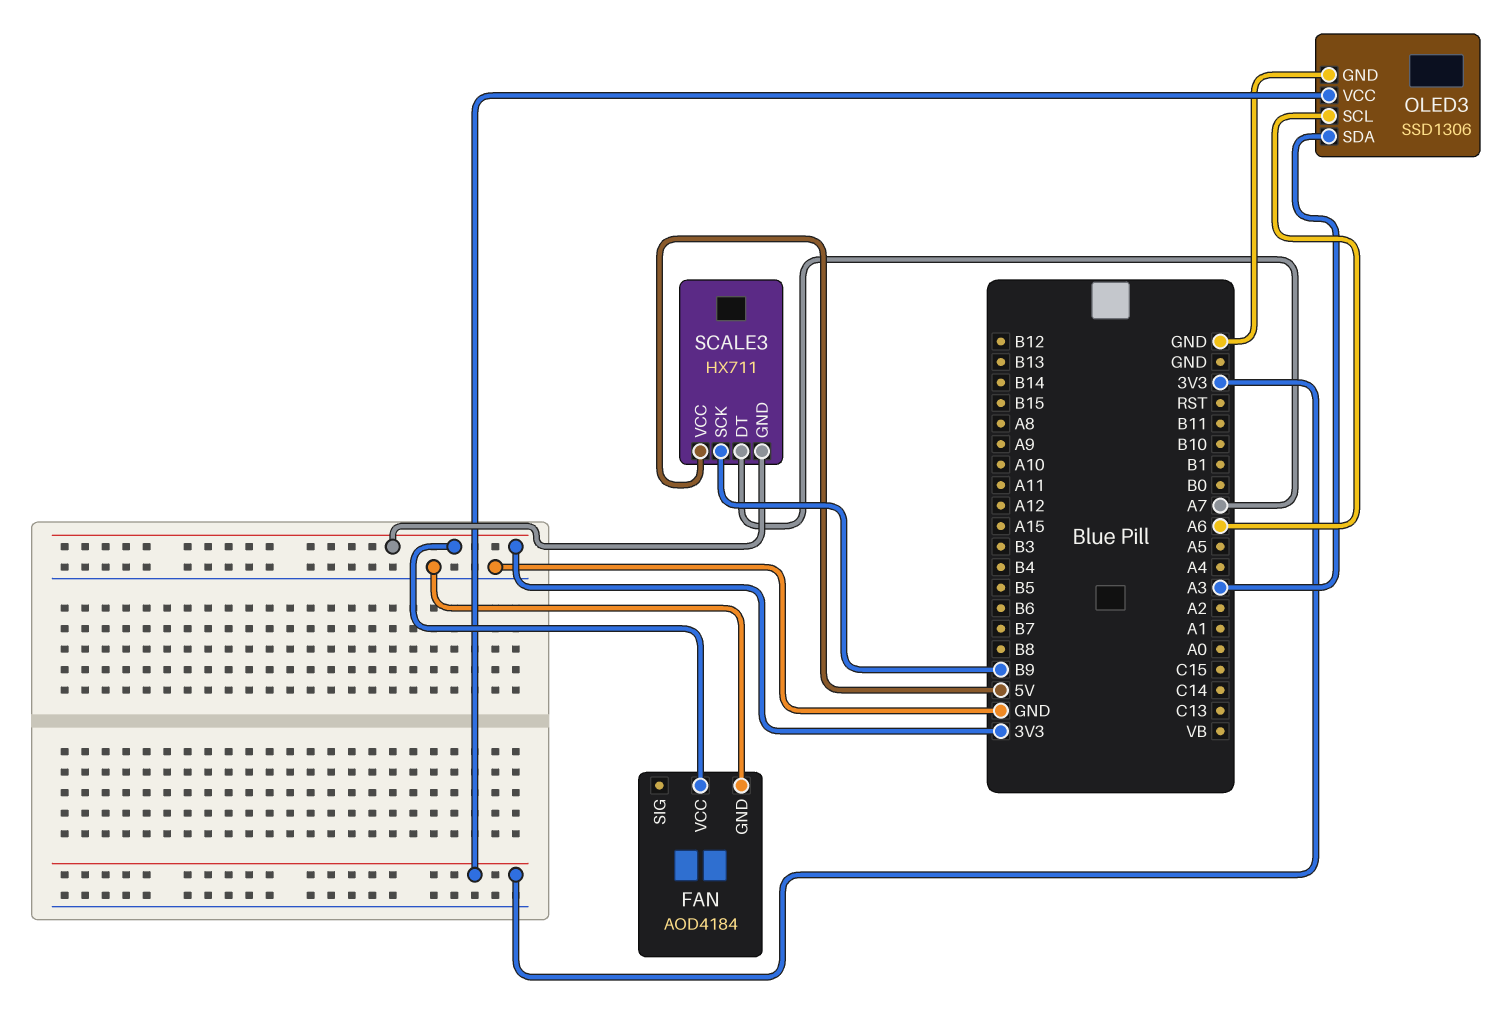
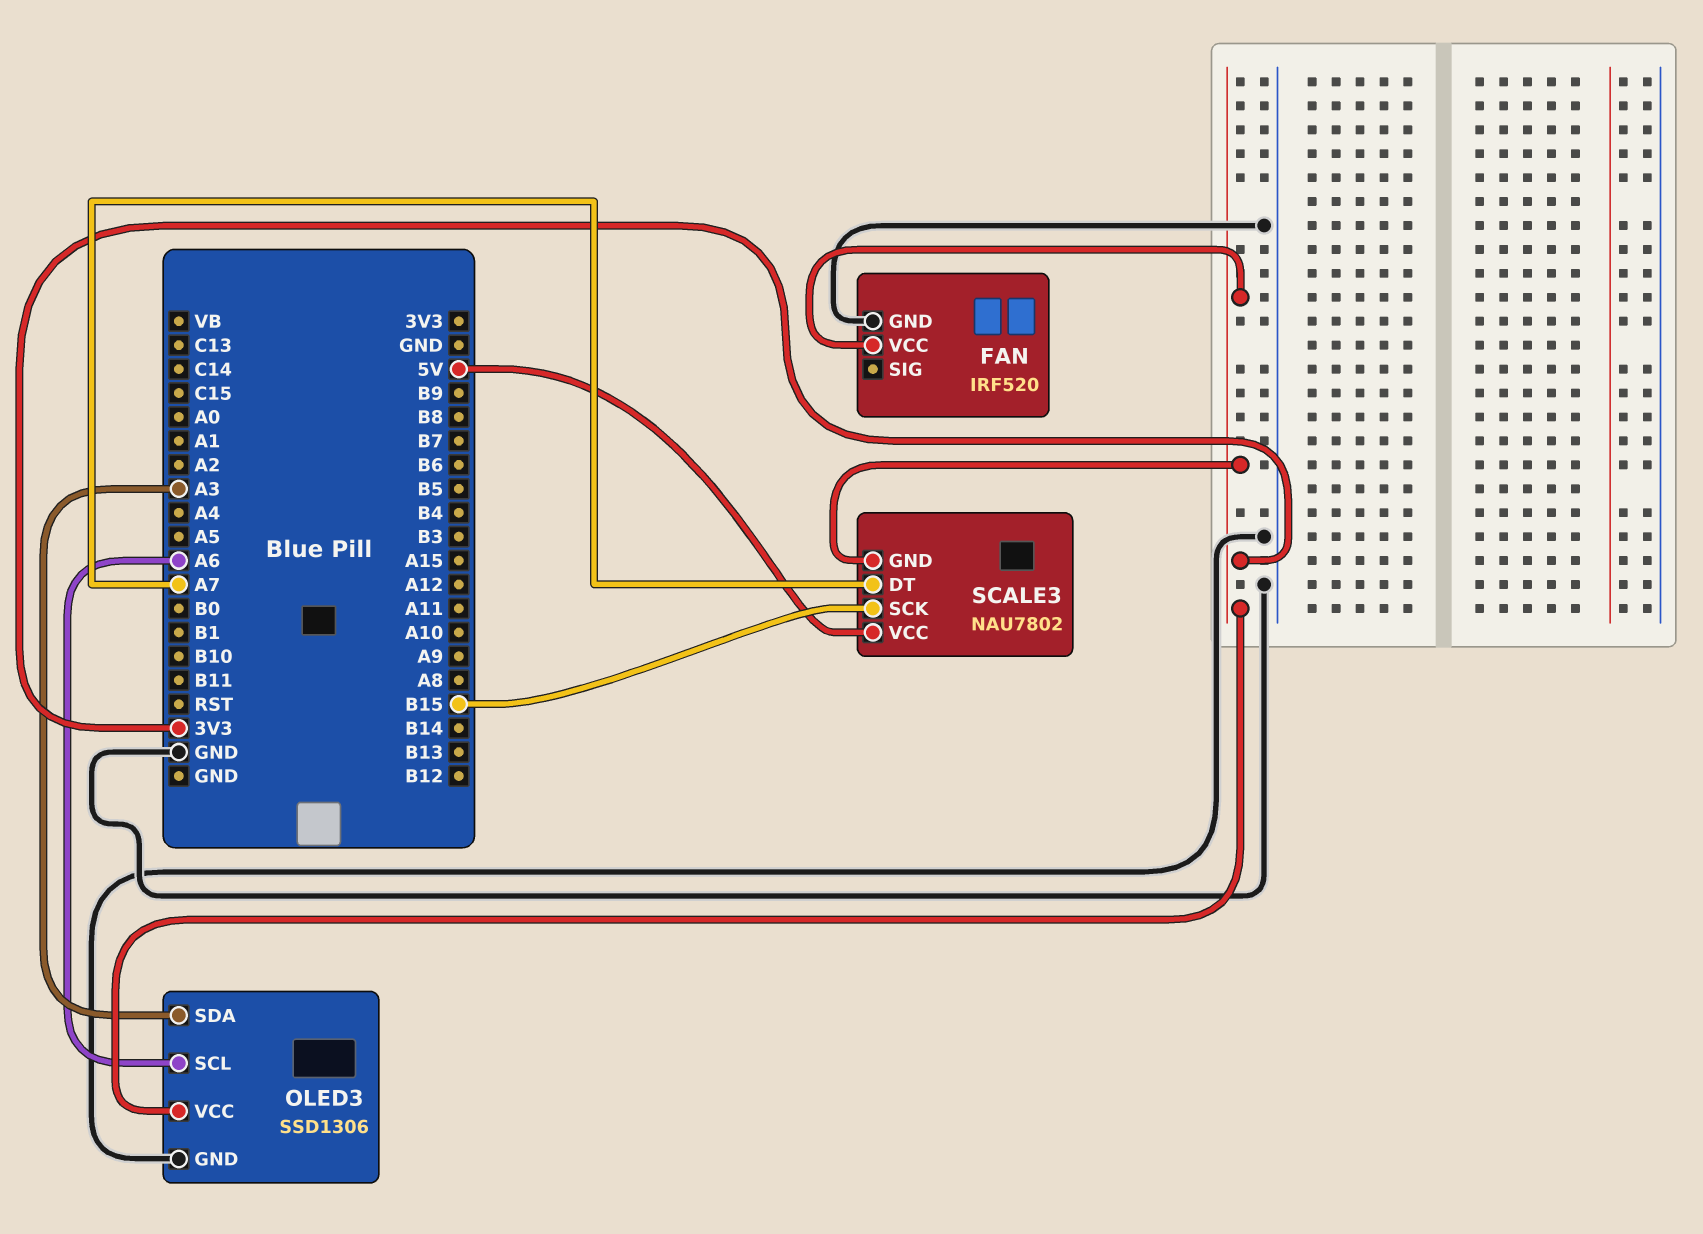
FAN: AOD4184 -> IRF520
SCALE3: HX711 -> NAU7802
SCALE3 pin SCK: B9 -> B15

